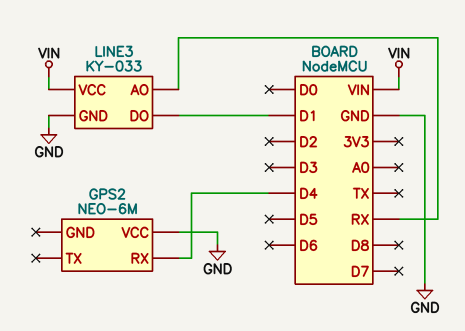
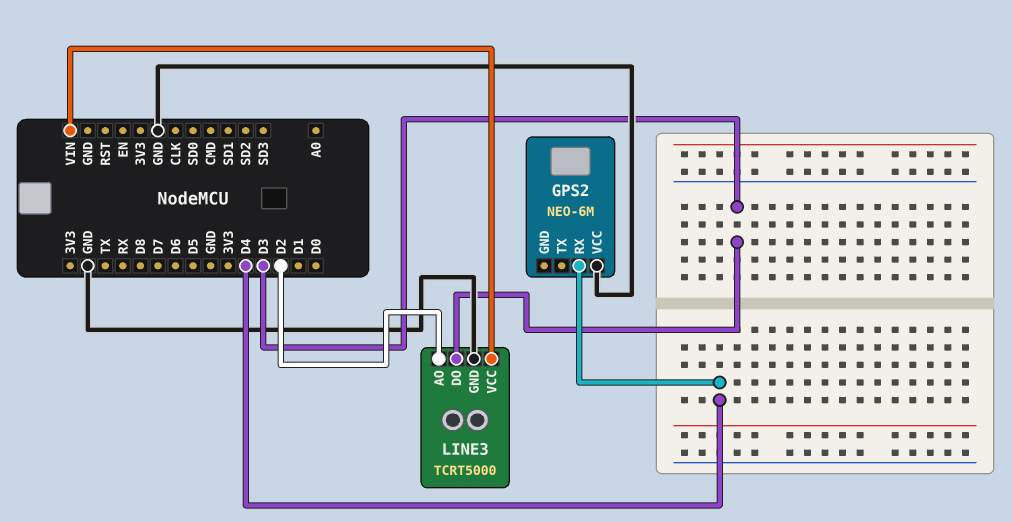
LINE3: KY-033 -> TCRT5000
LINE3 pin AO: RX -> D2
LINE3 pin DO: D1 -> D3

